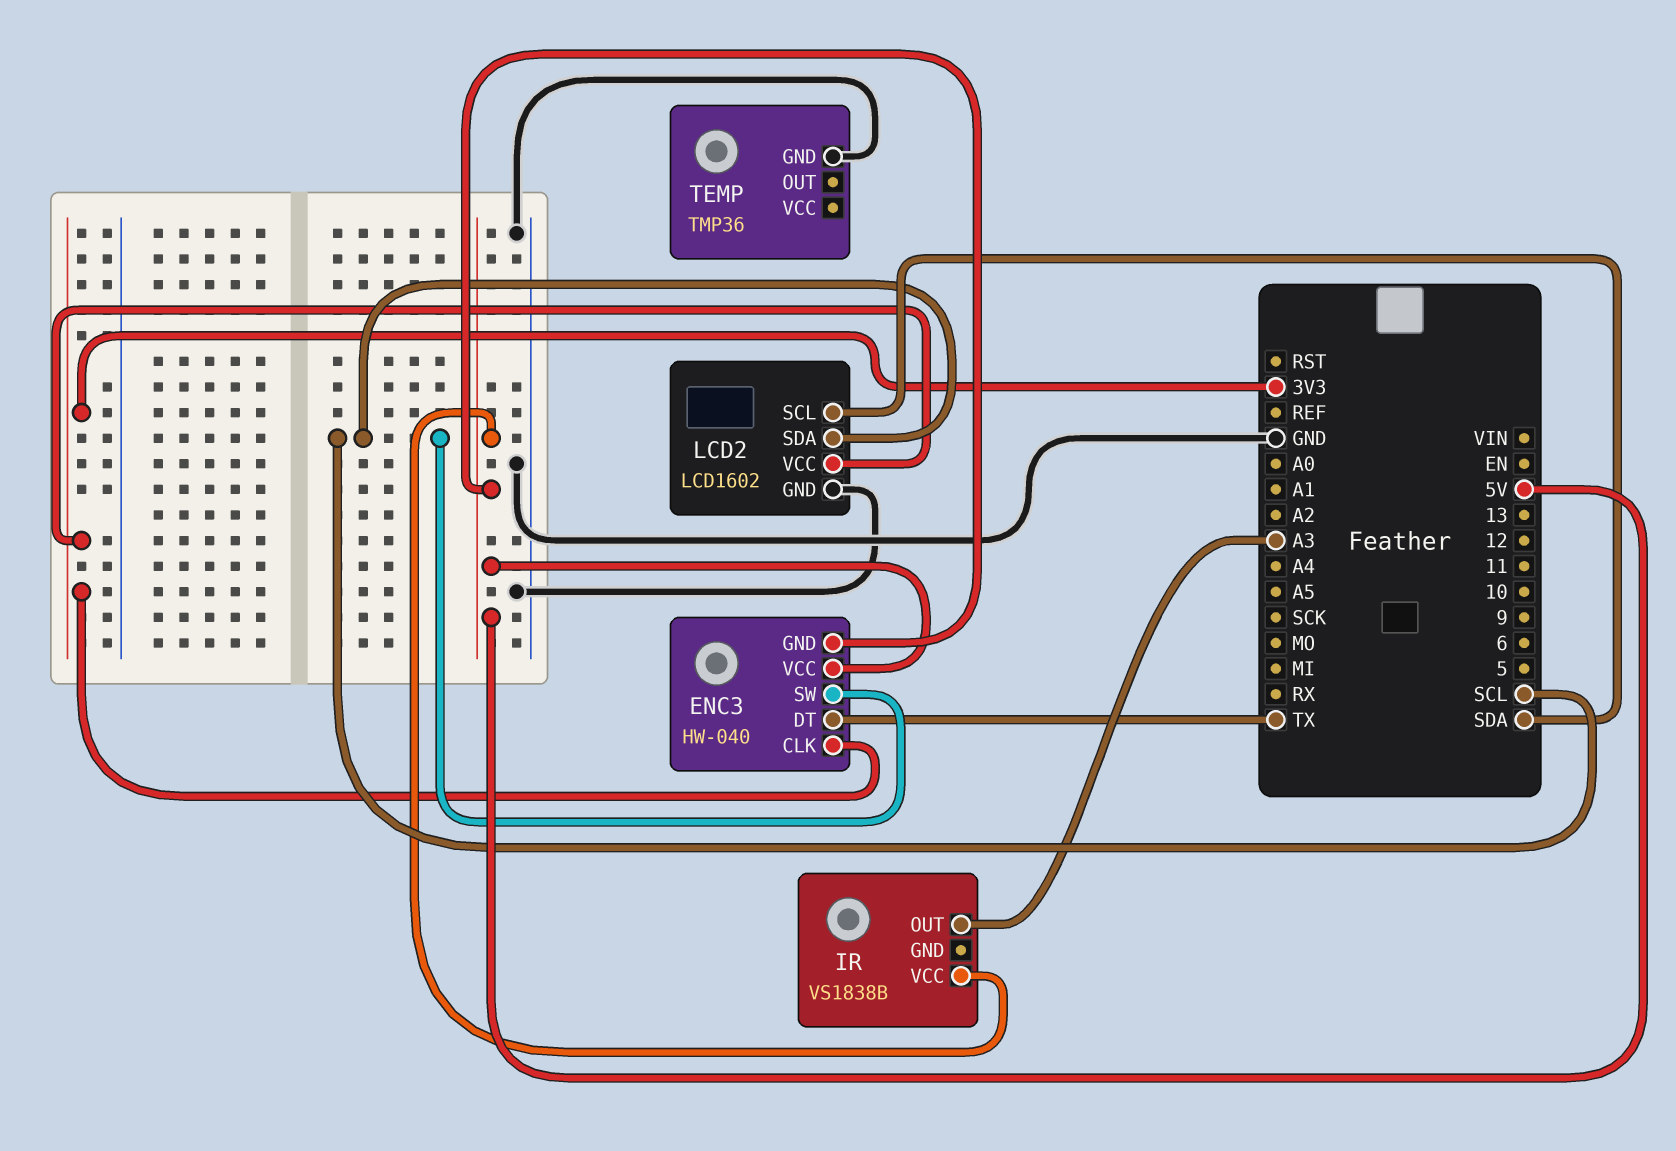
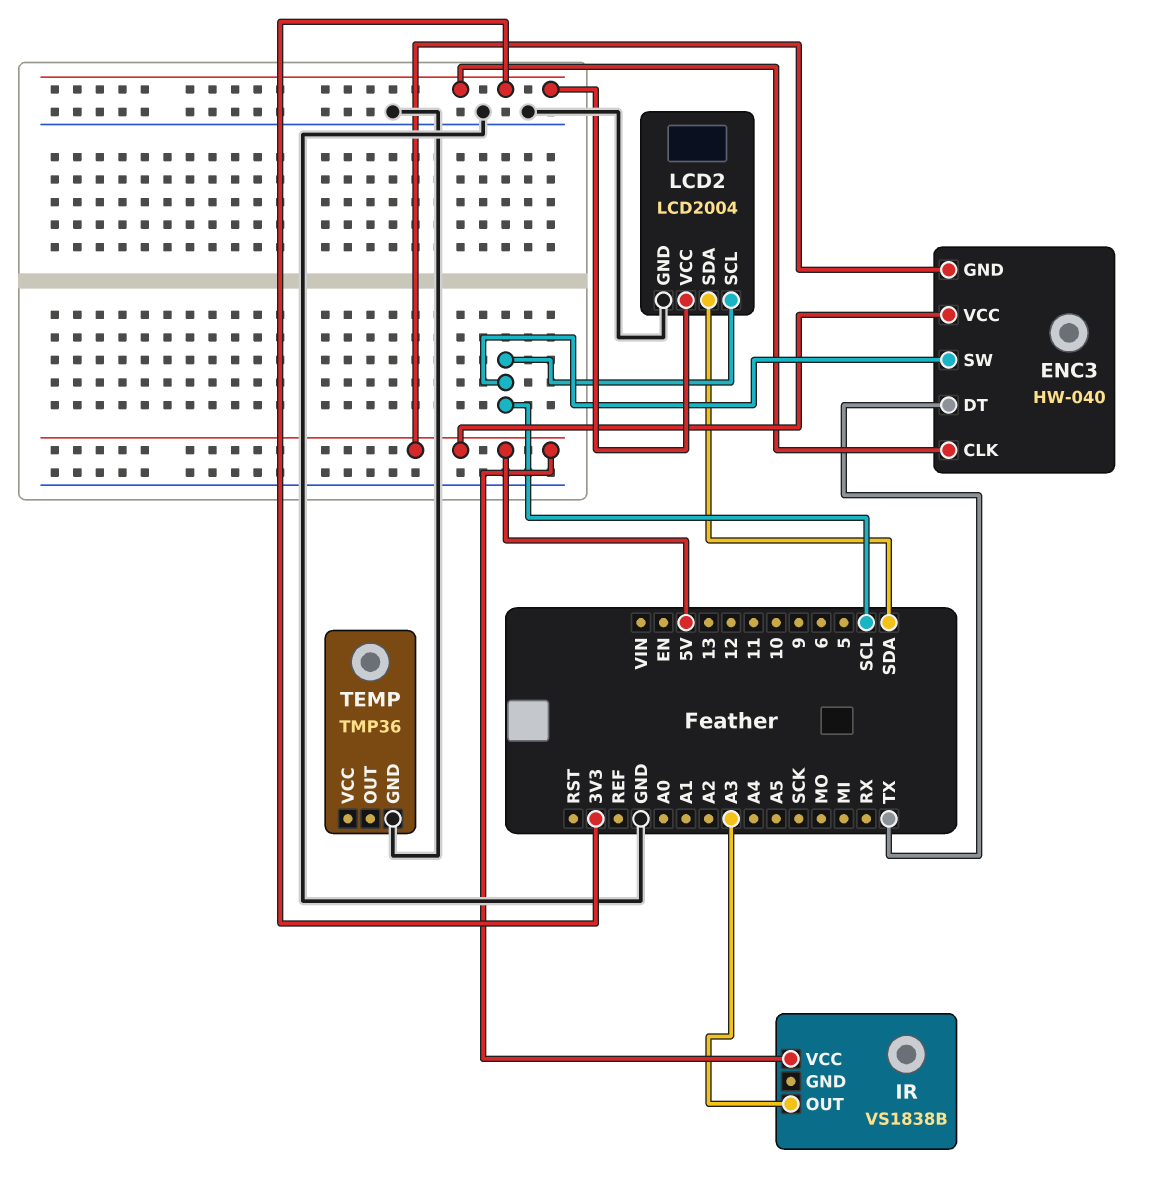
LCD2: LCD1602 -> LCD2004
LCD2 pin SCL: SDA -> SCL
LCD2 pin SDA: SCL -> SDA

